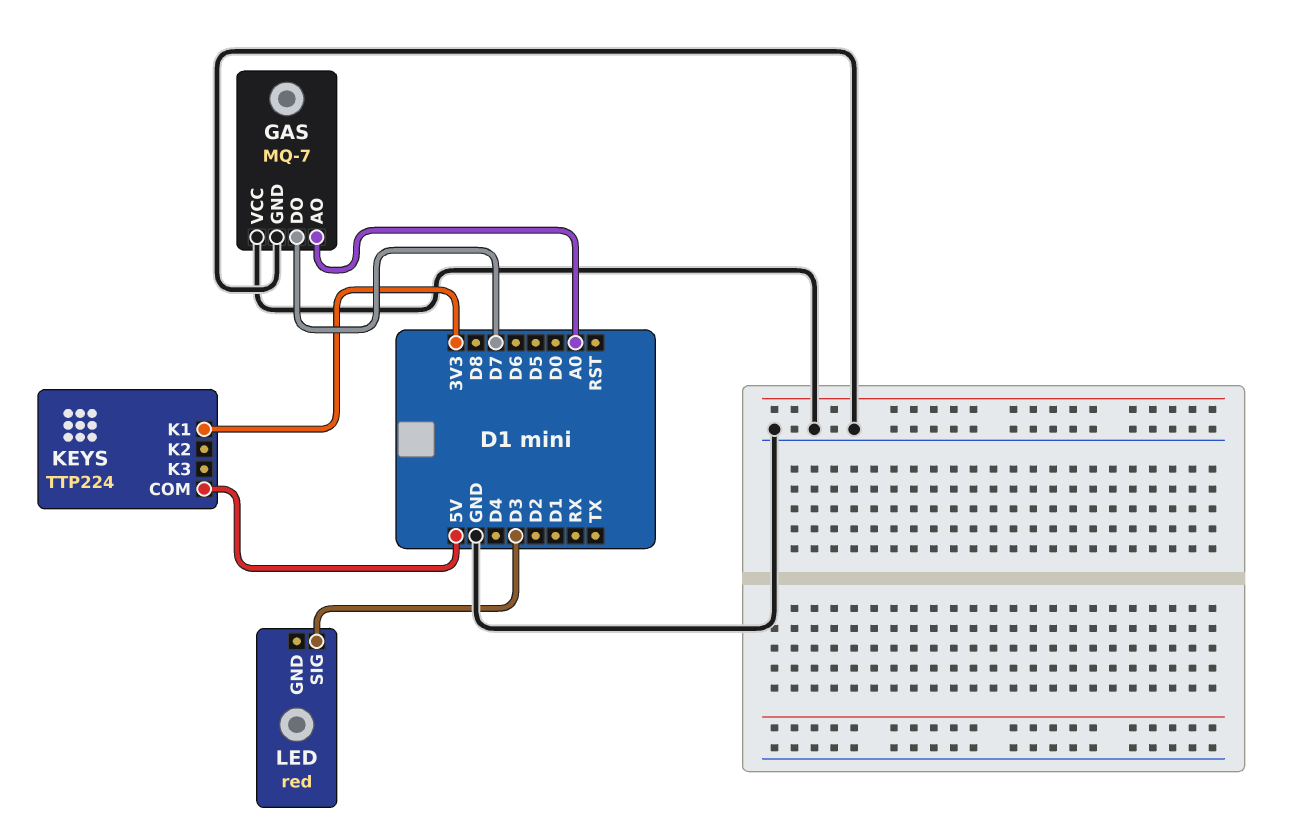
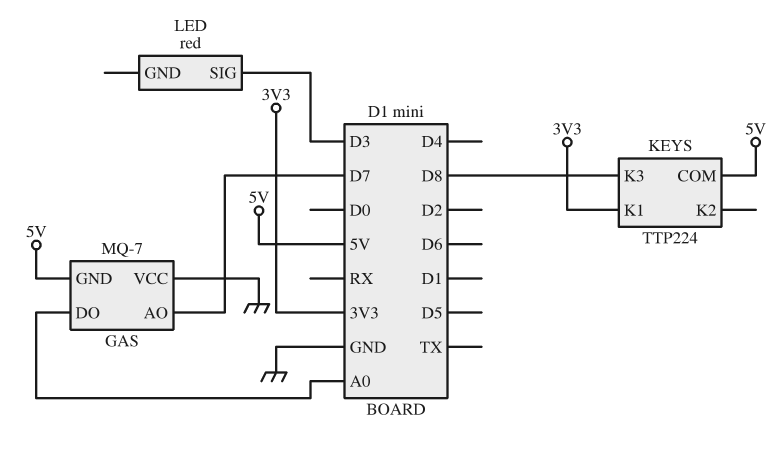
GAS pin AO: A0 -> D7
GAS pin DO: D7 -> A0
GAS pin GND: GND -> 5V
KEYS pin K3: none -> D8

